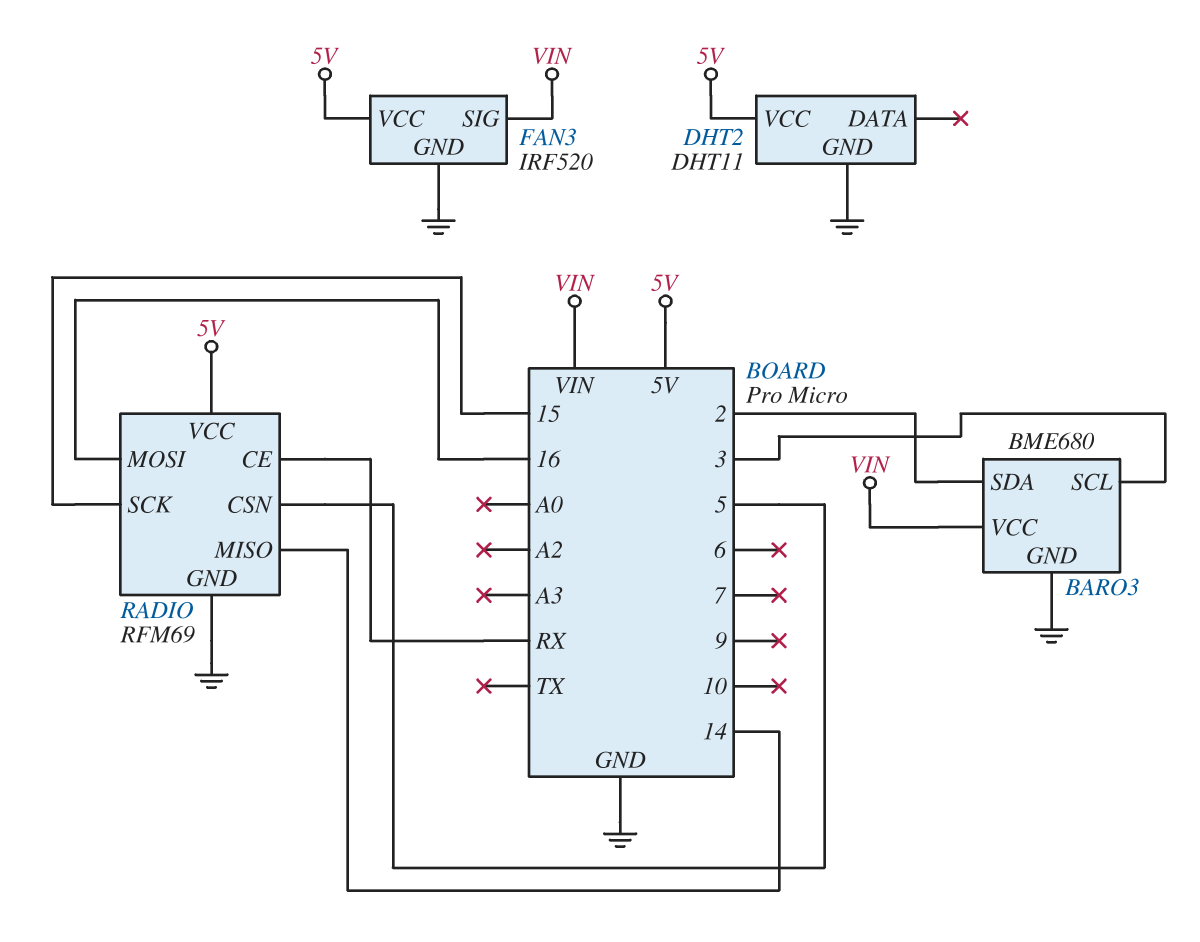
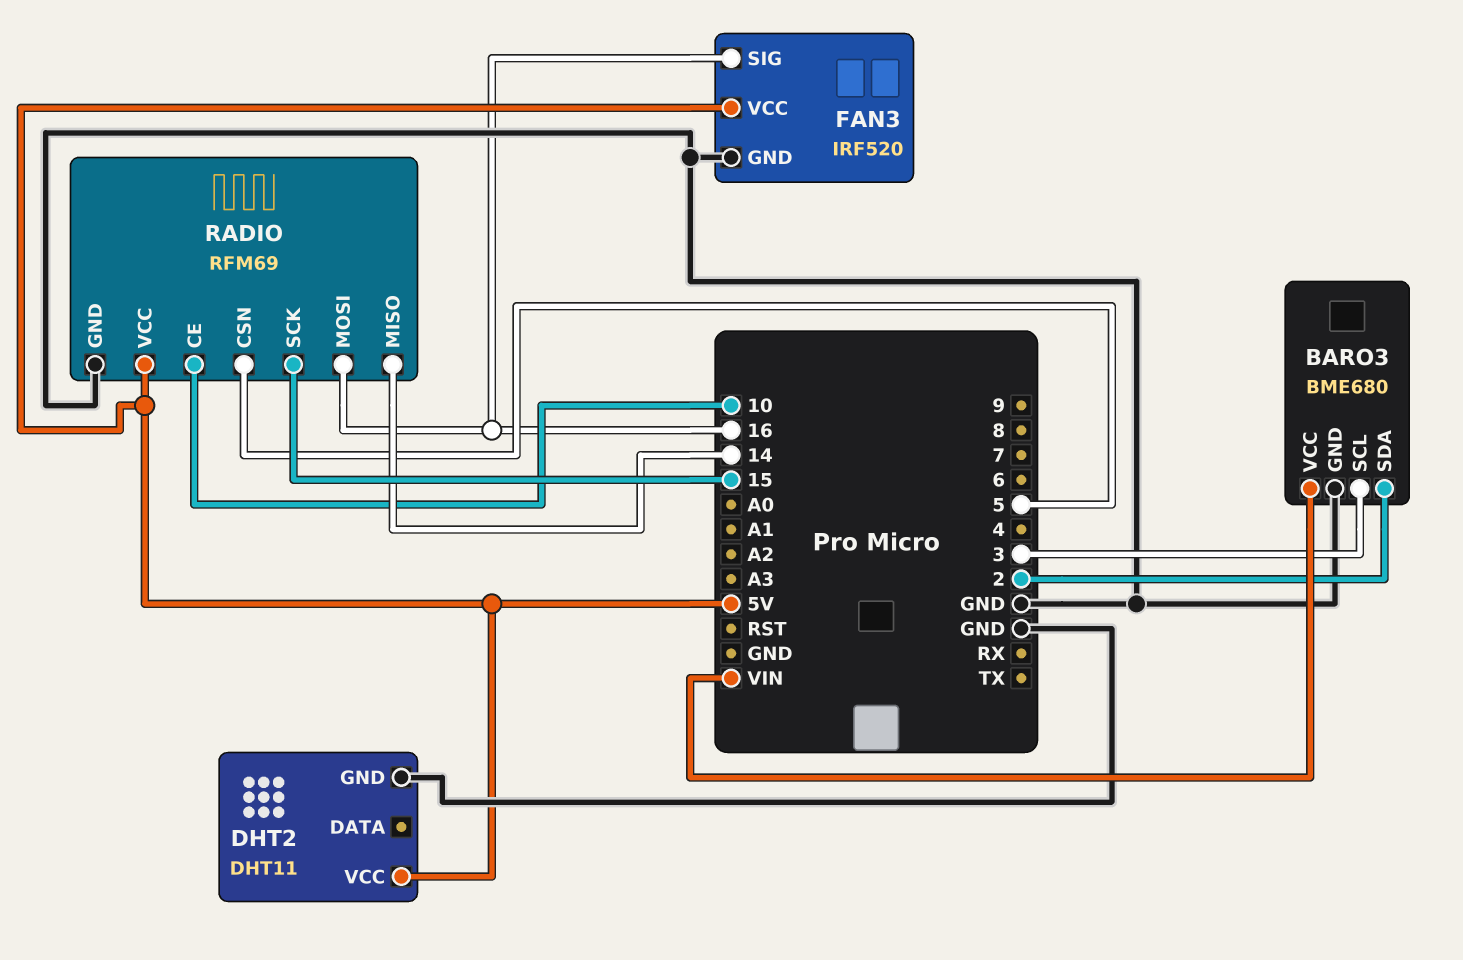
FAN3 pin SIG: VIN -> 16
RADIO pin CE: RX -> 10

